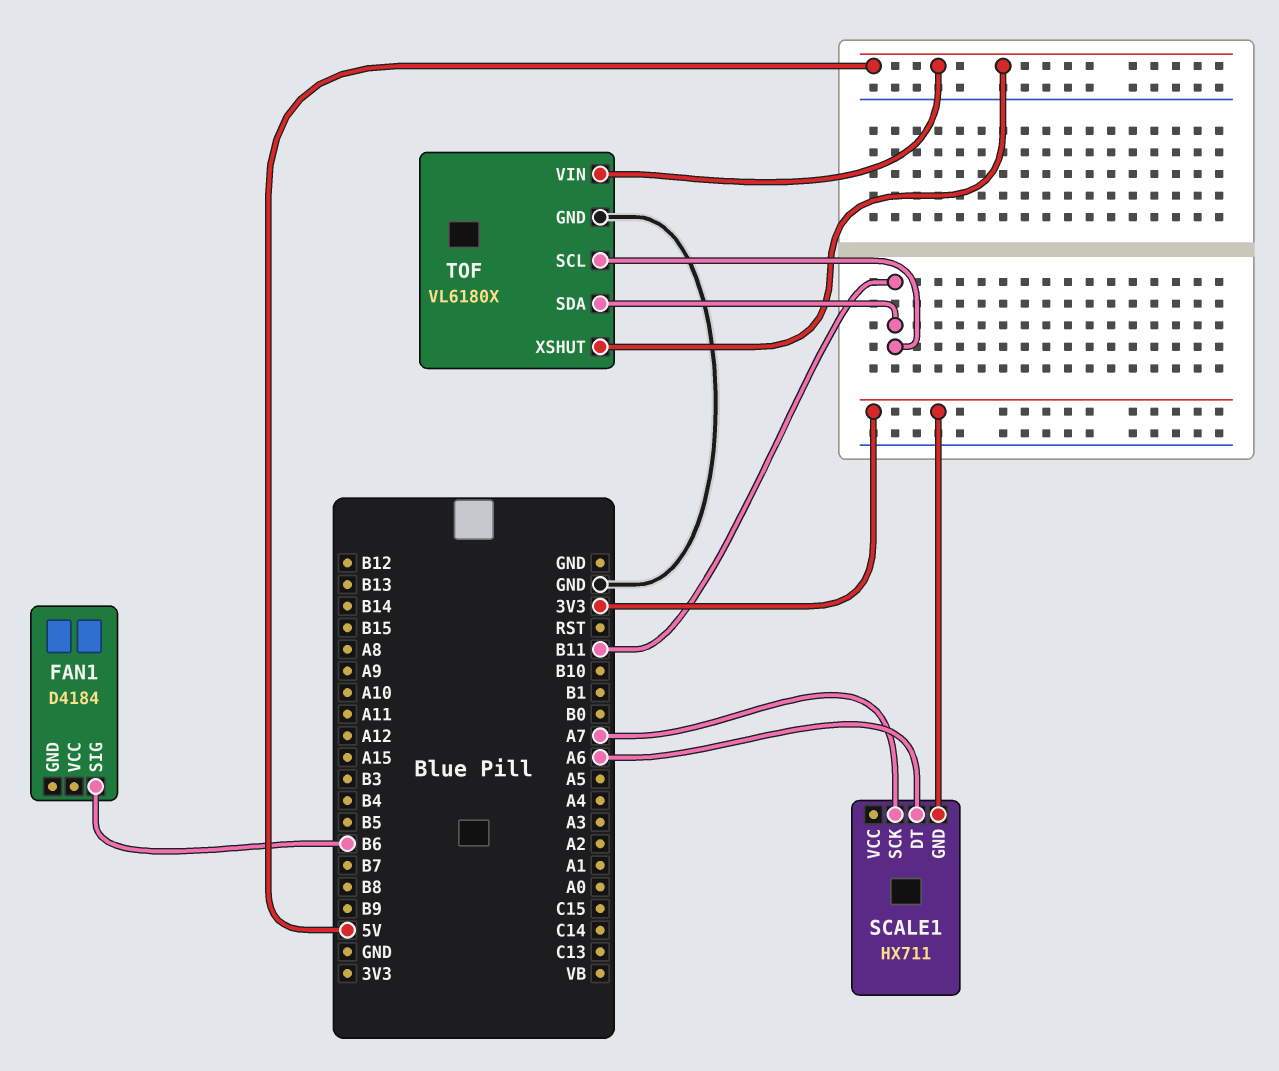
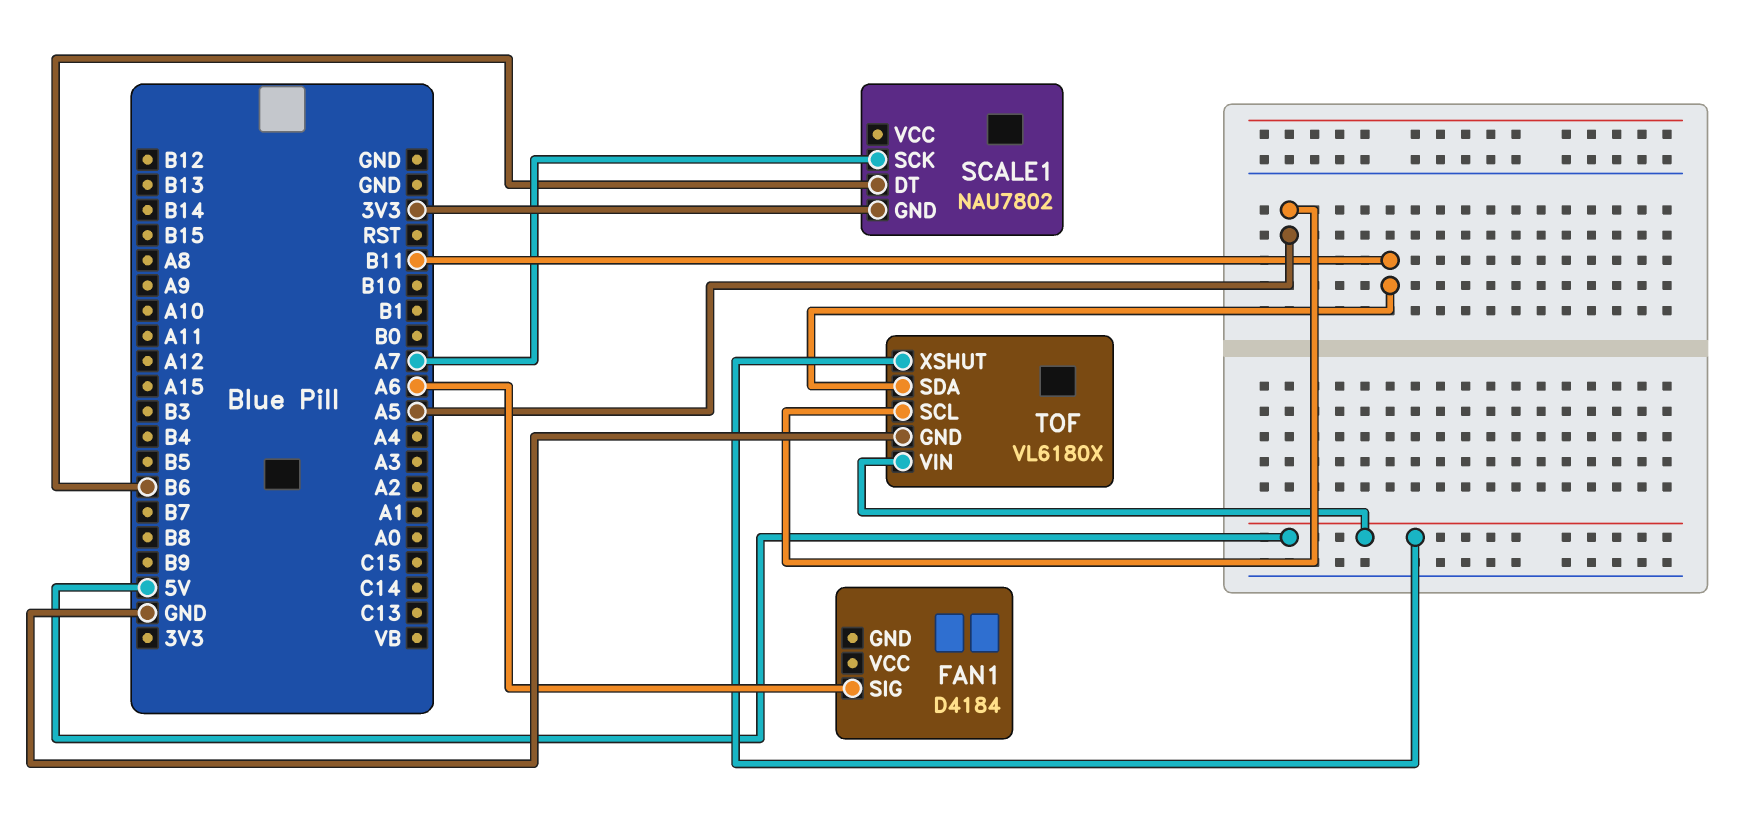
FAN1 pin SIG: B6 -> A6
SCALE1: HX711 -> NAU7802
SCALE1 pin DT: A6 -> B6
TOF pin SCL: B11 -> A5

